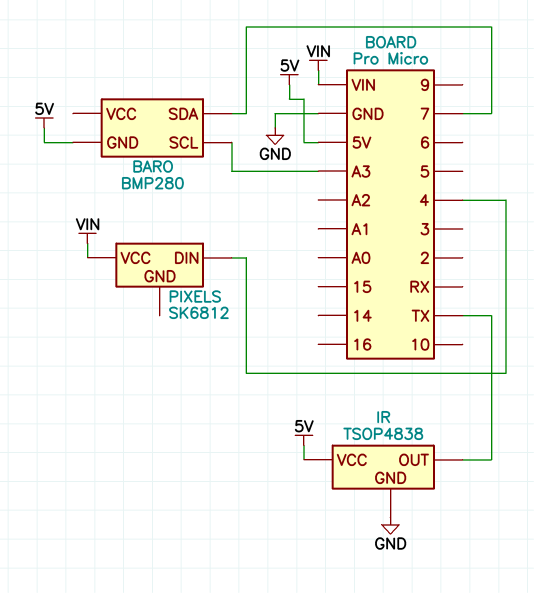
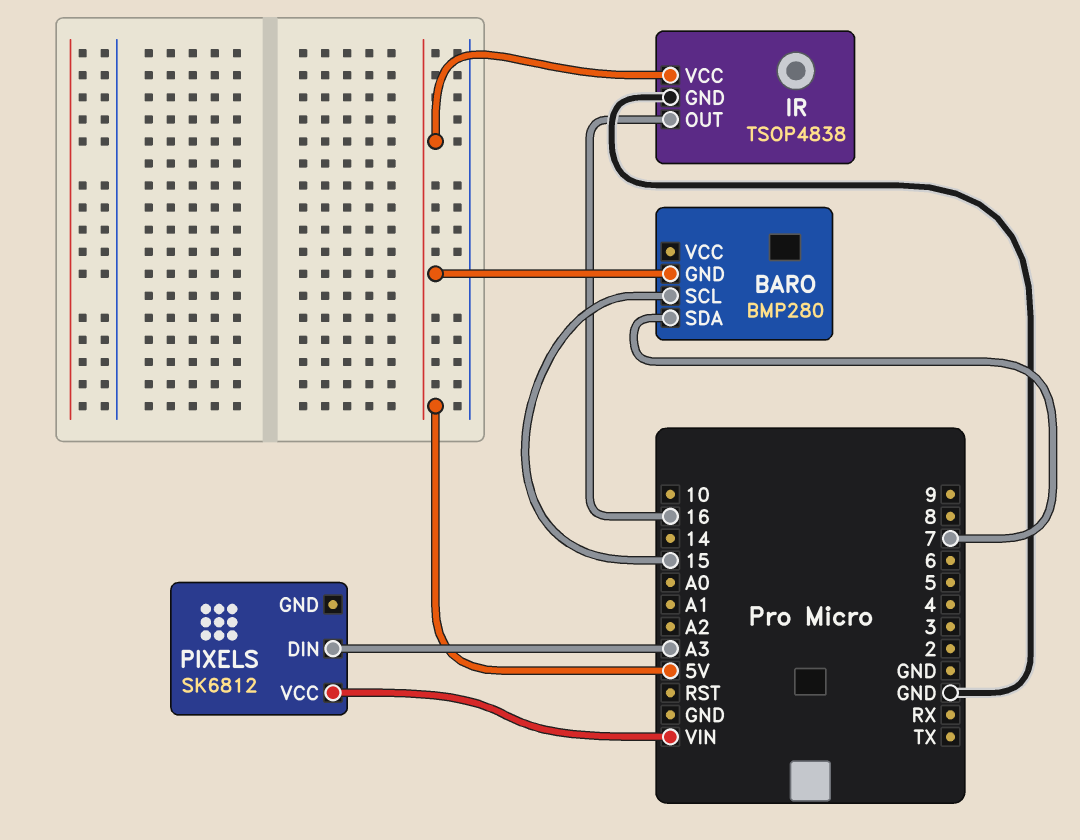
BARO pin SCL: A3 -> 15
IR pin OUT: TX -> 16
PIXELS pin DIN: 4 -> A3

